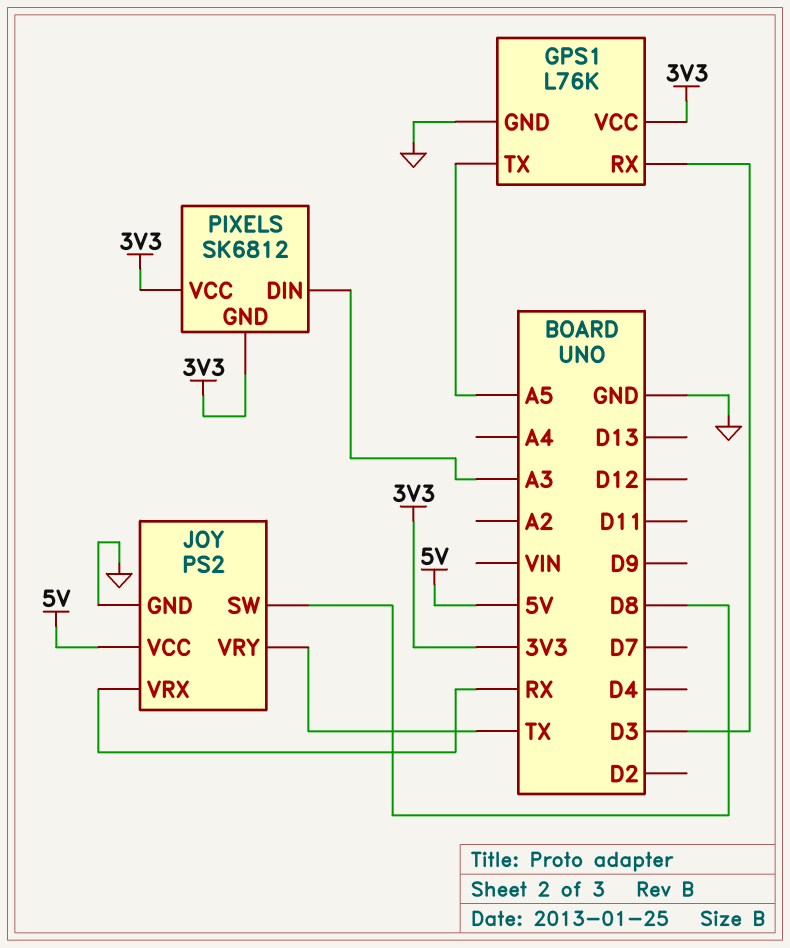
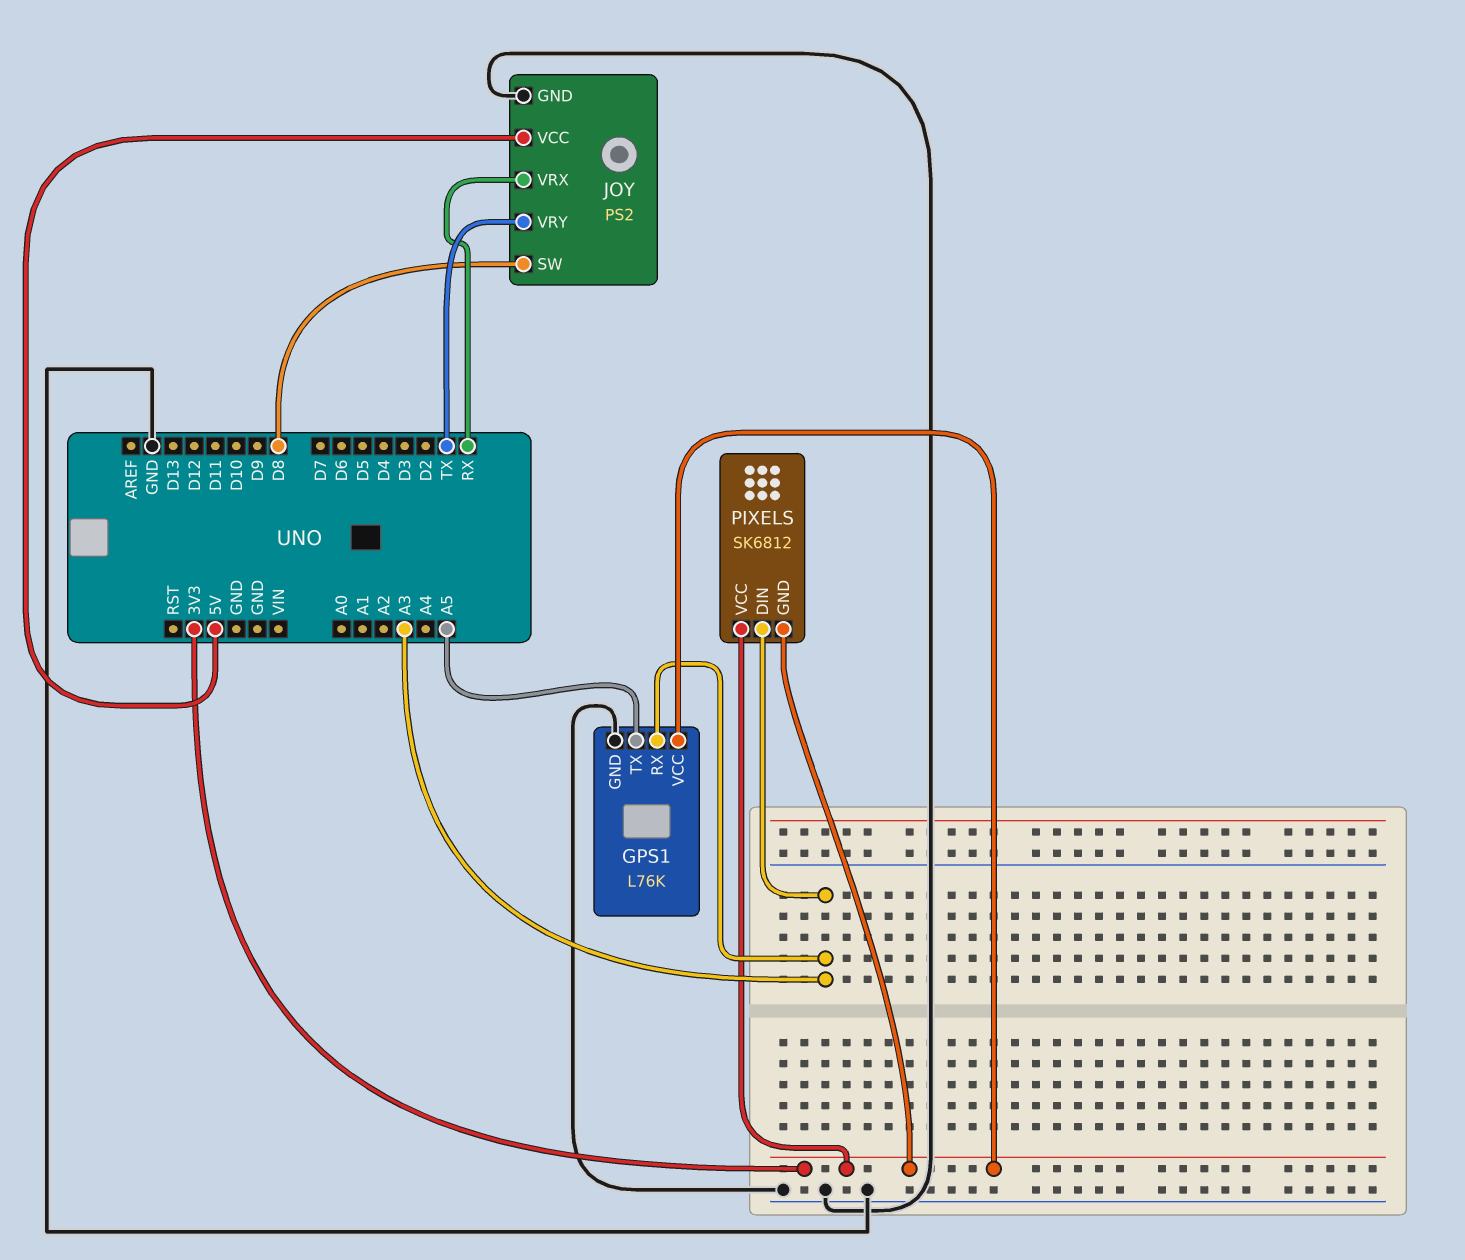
GPS1 pin RX: D3 -> A3

